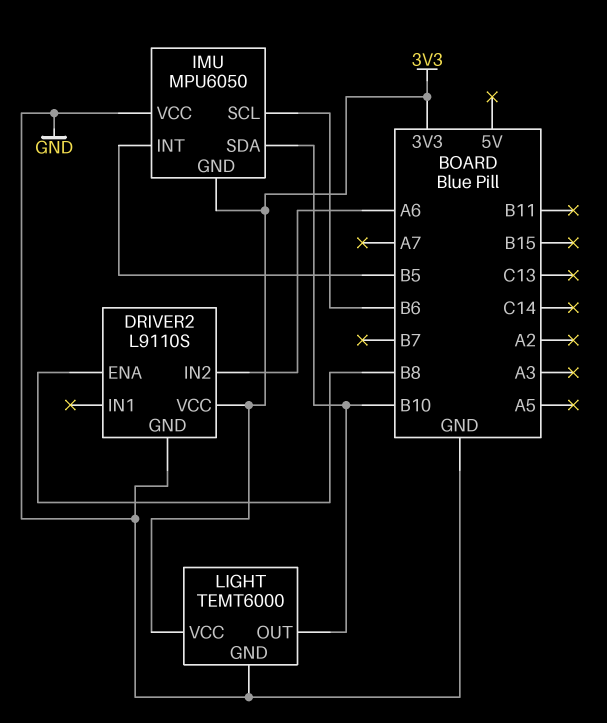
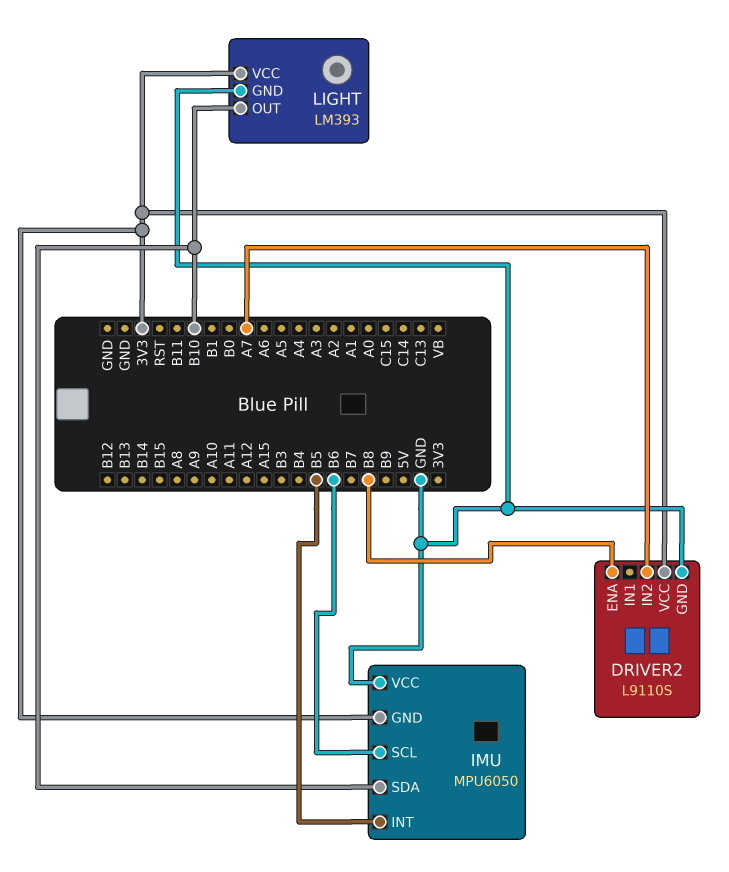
DRIVER2 pin IN2: A6 -> A7
LIGHT: TEMT6000 -> LM393

